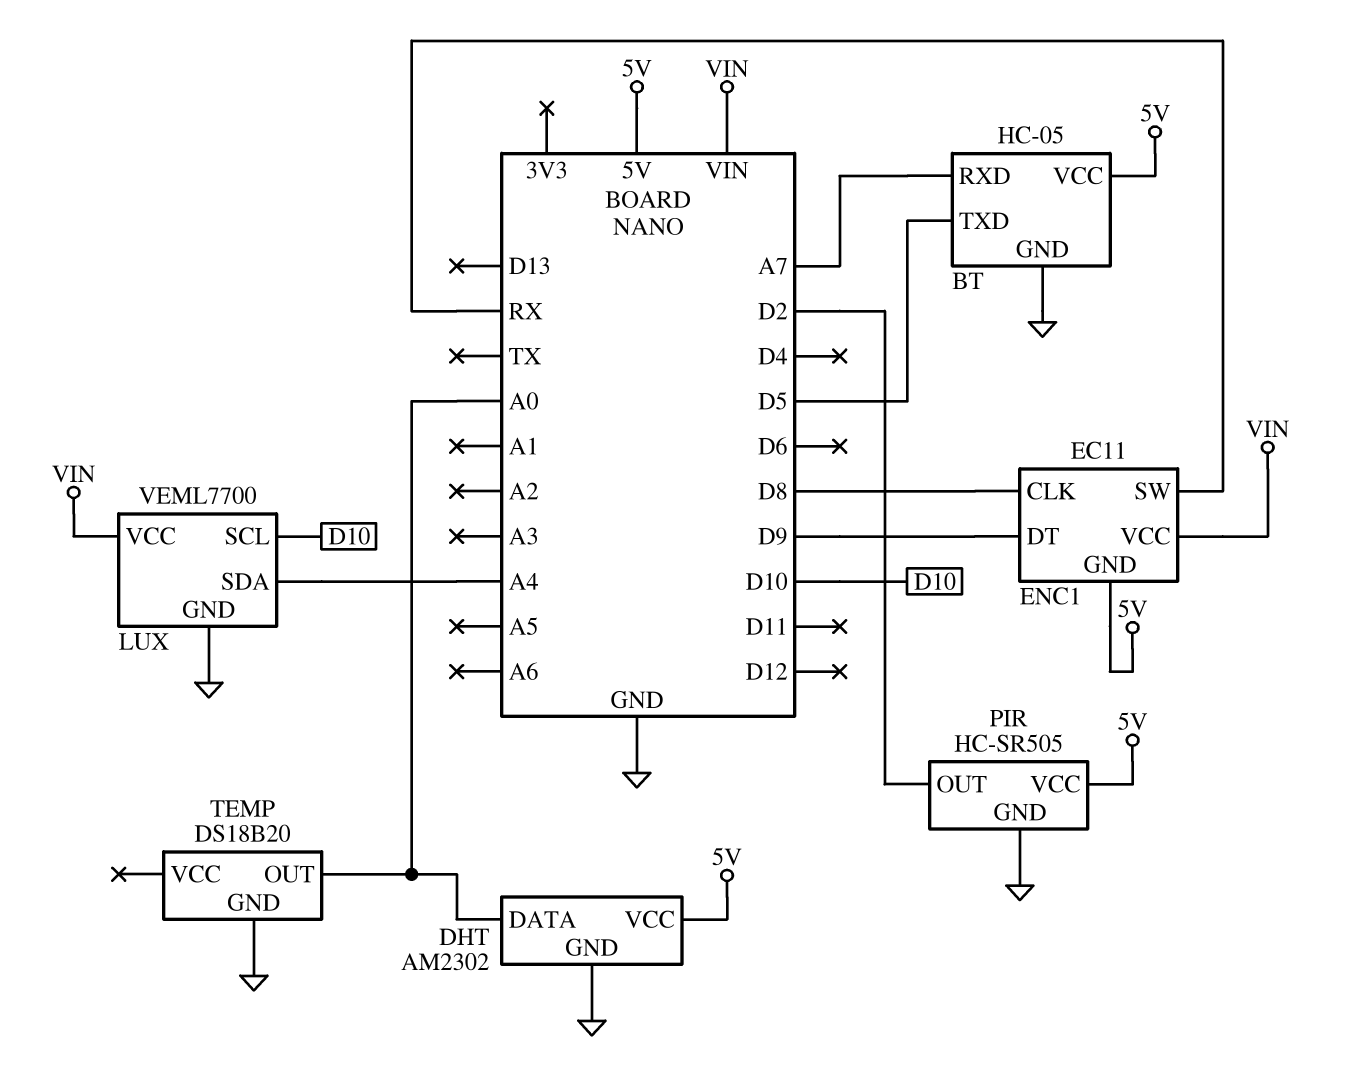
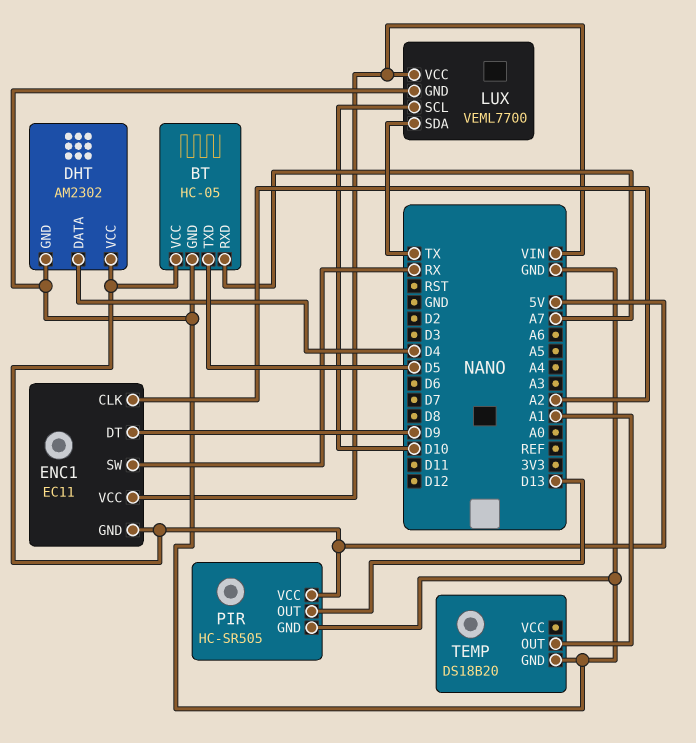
DHT pin DATA: A0 -> D4
ENC1 pin CLK: D8 -> A2
LUX pin SDA: A4 -> TX
PIR pin OUT: D2 -> D13
TEMP pin OUT: A0 -> A1

